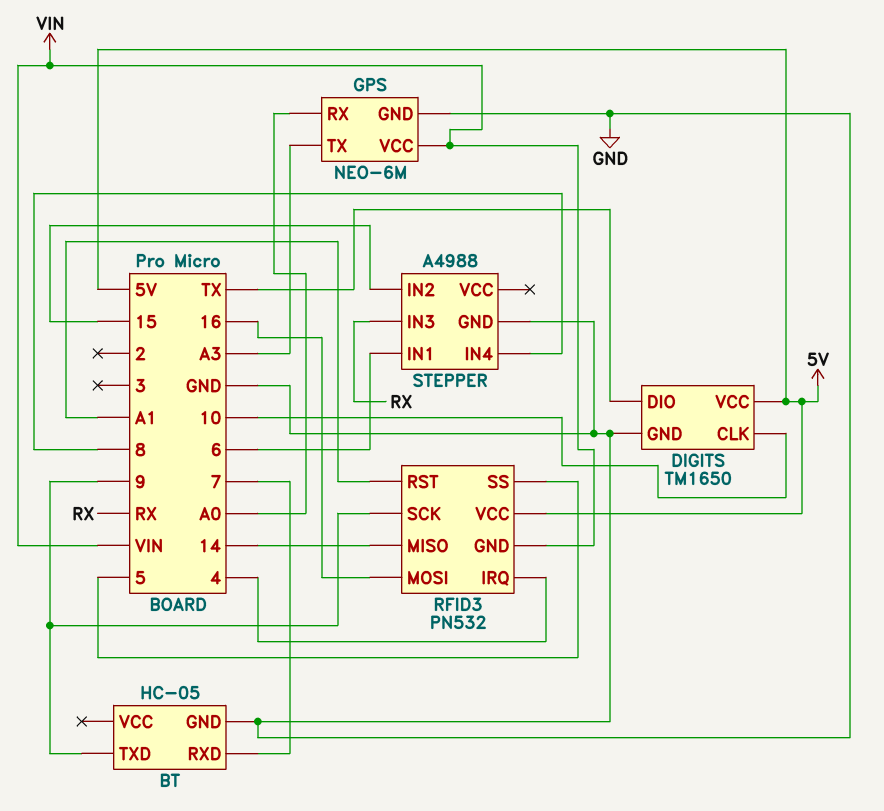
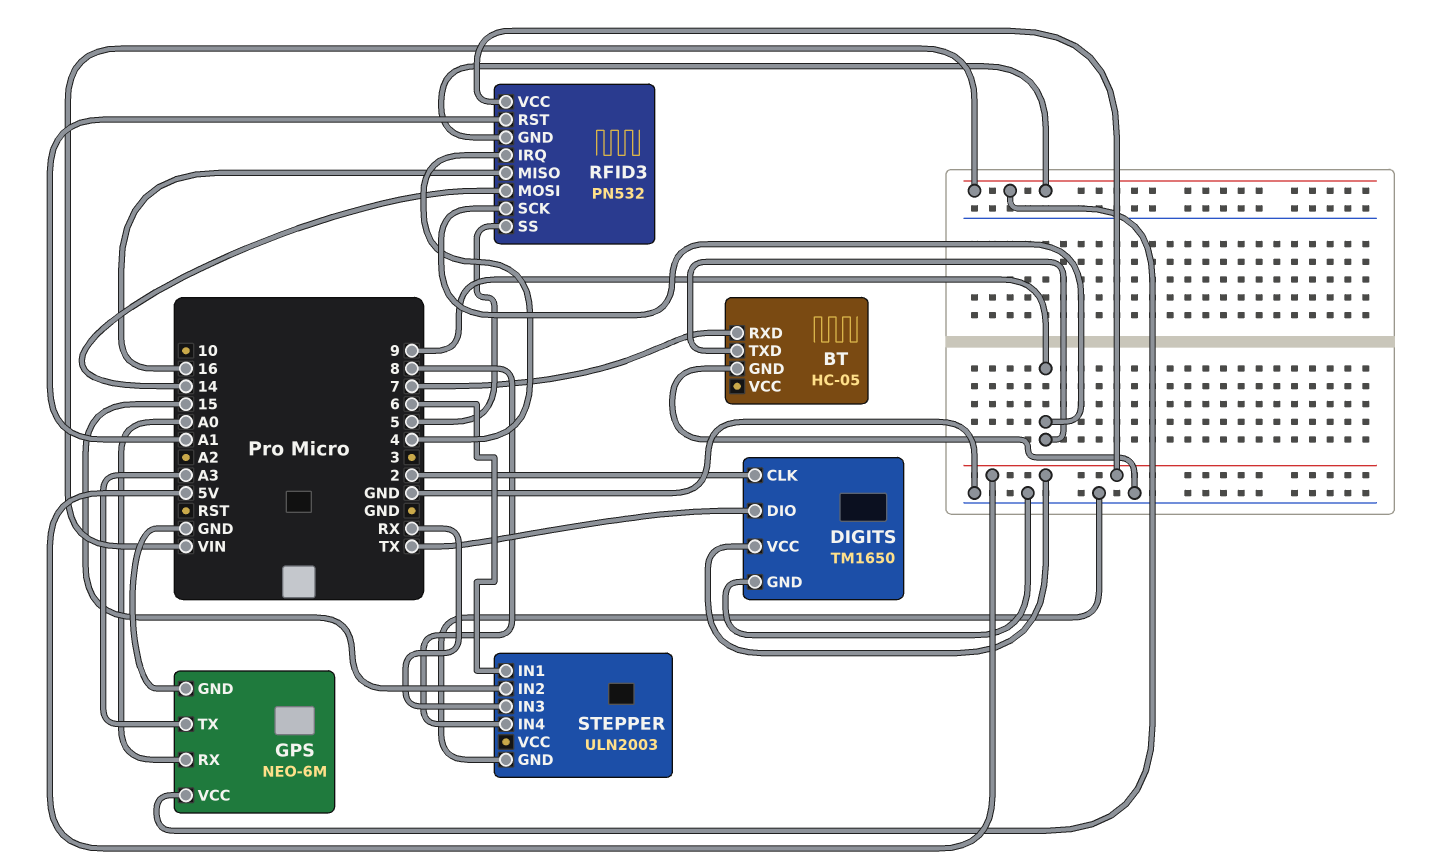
DIGITS pin CLK: 10 -> 2
RFID3 pin MISO: 14 -> 16
RFID3 pin MOSI: 16 -> 14
STEPPER: A4988 -> ULN2003

